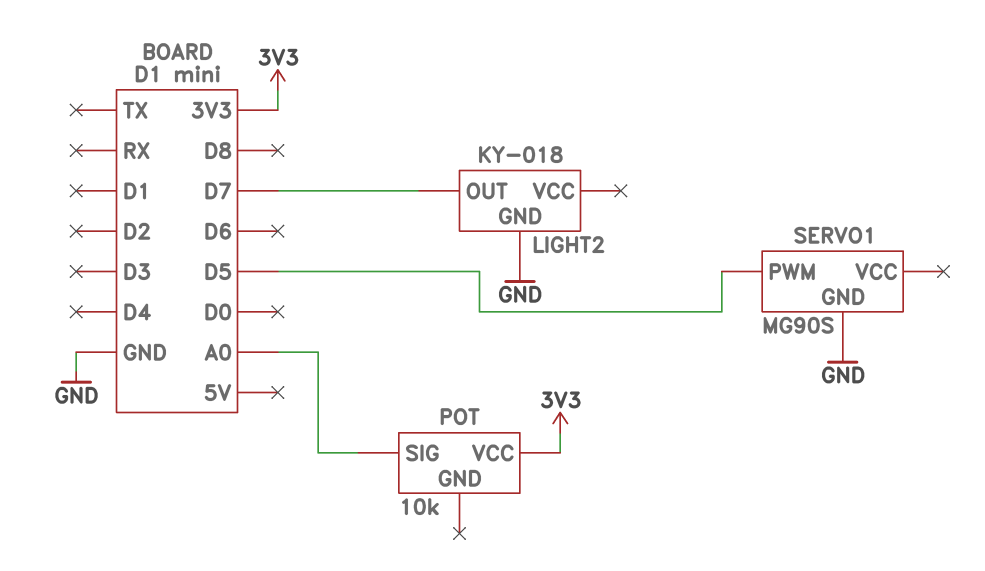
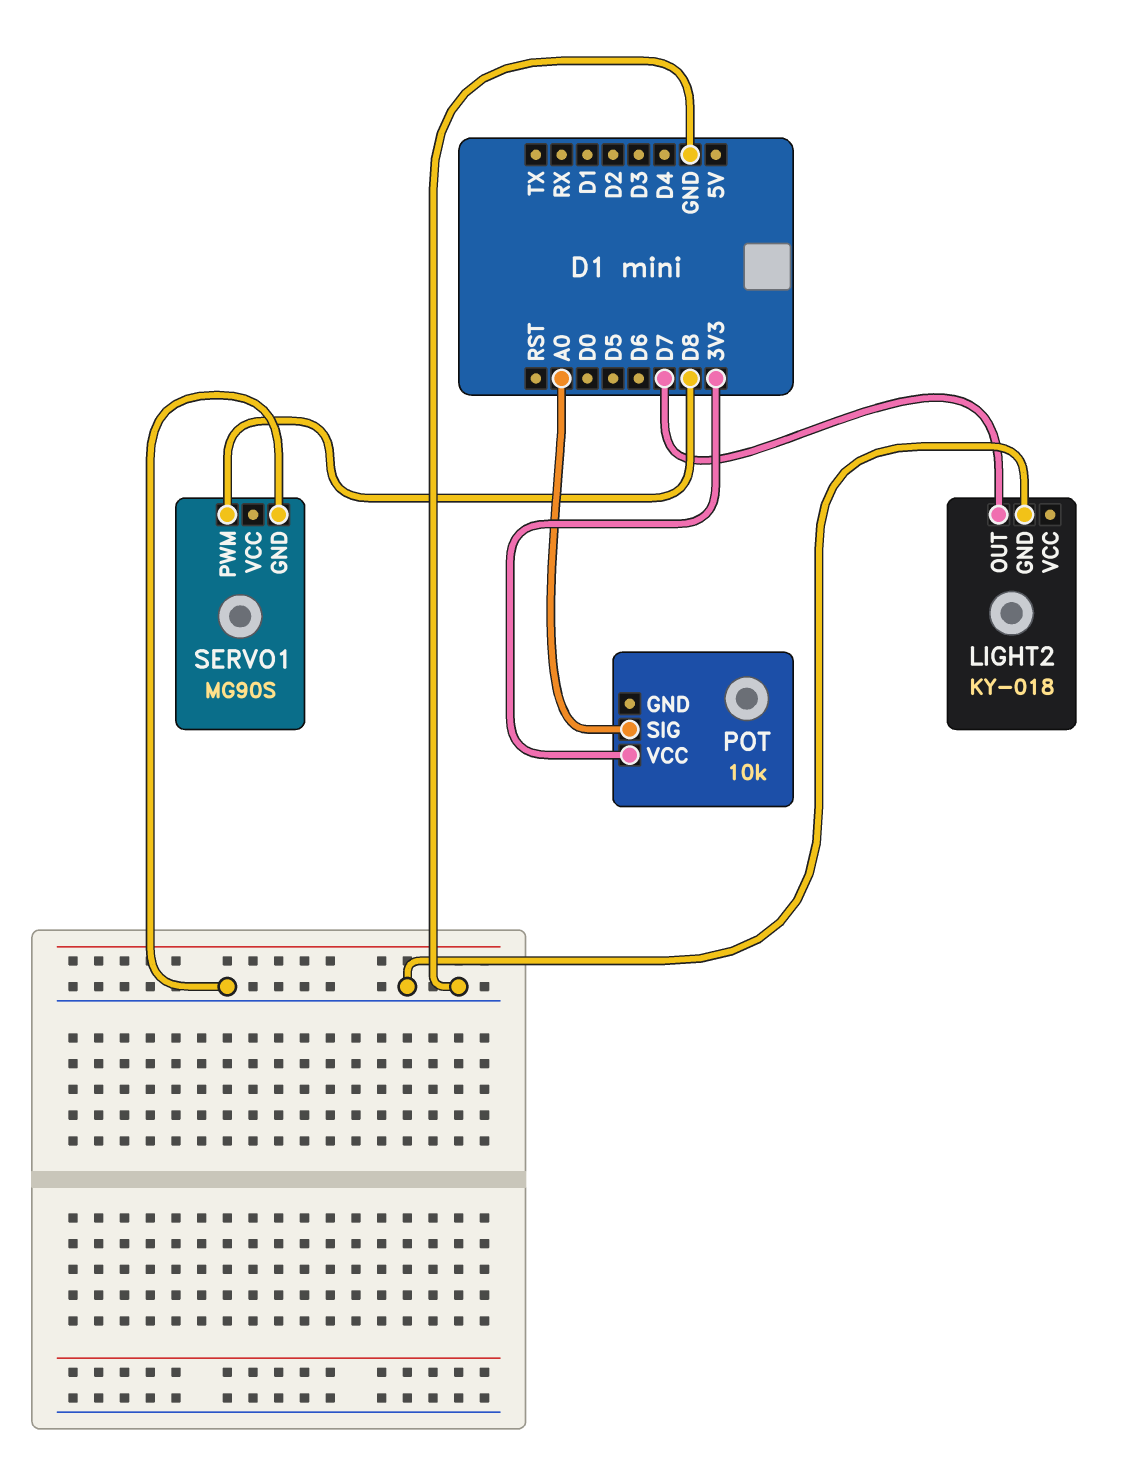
SERVO1 pin PWM: D5 -> D8

